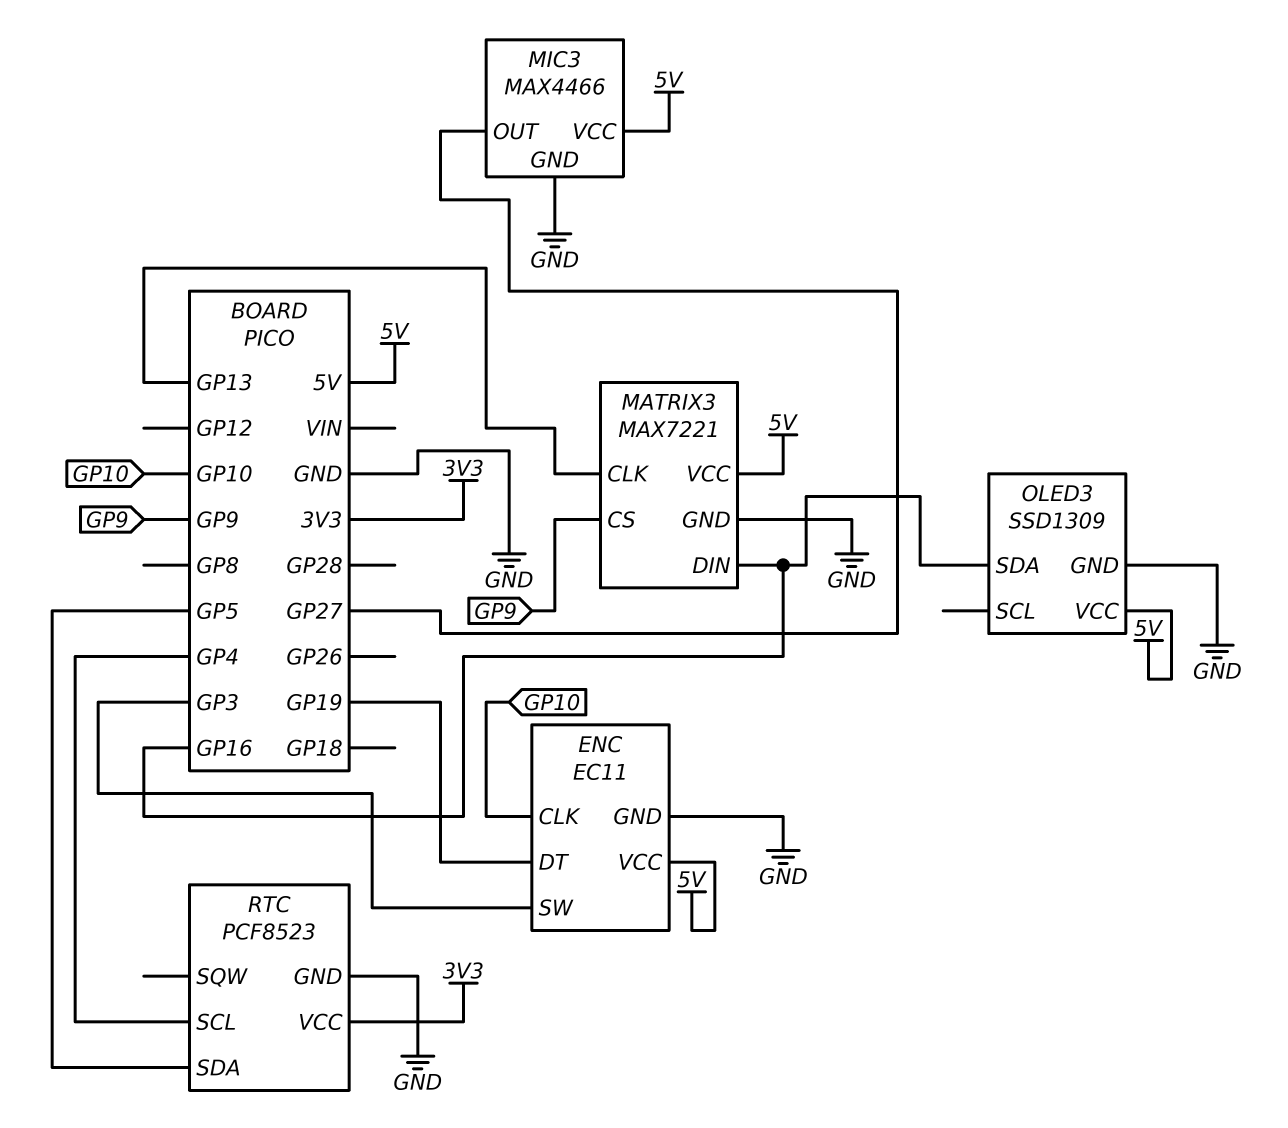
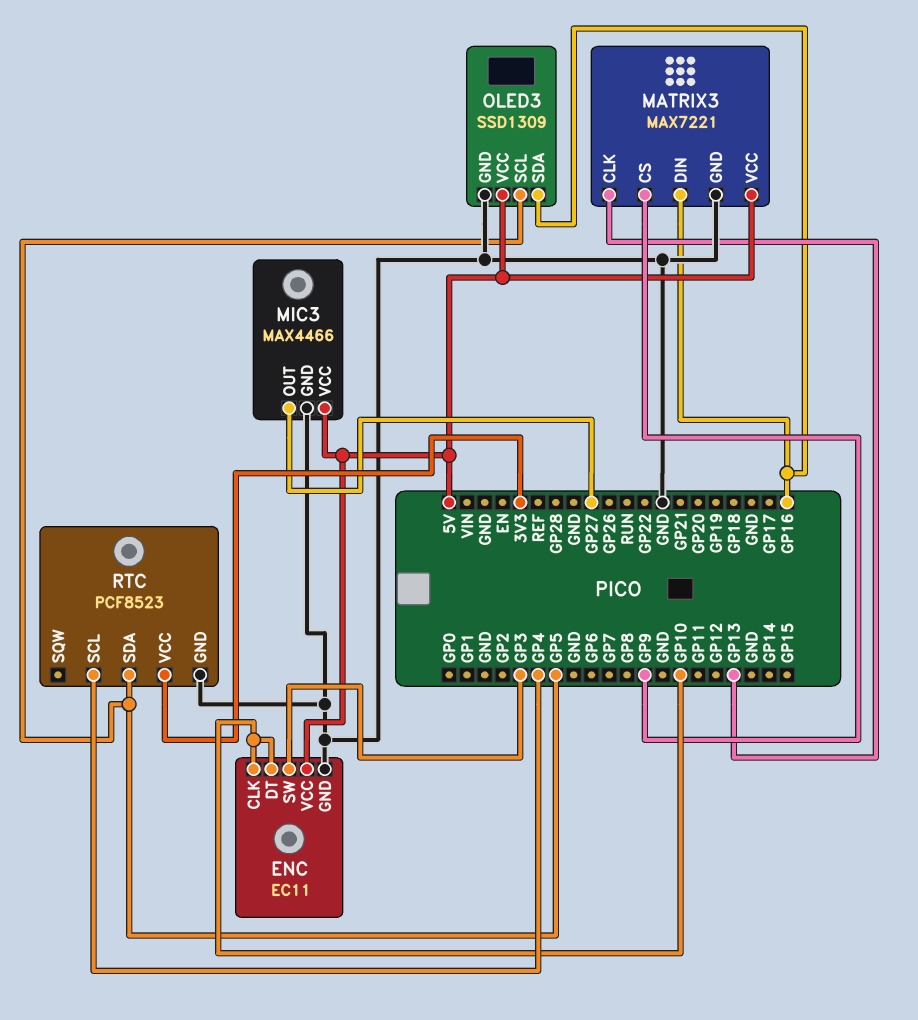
ENC pin DT: GP19 -> GP10
OLED3 pin SCL: none -> GP5

